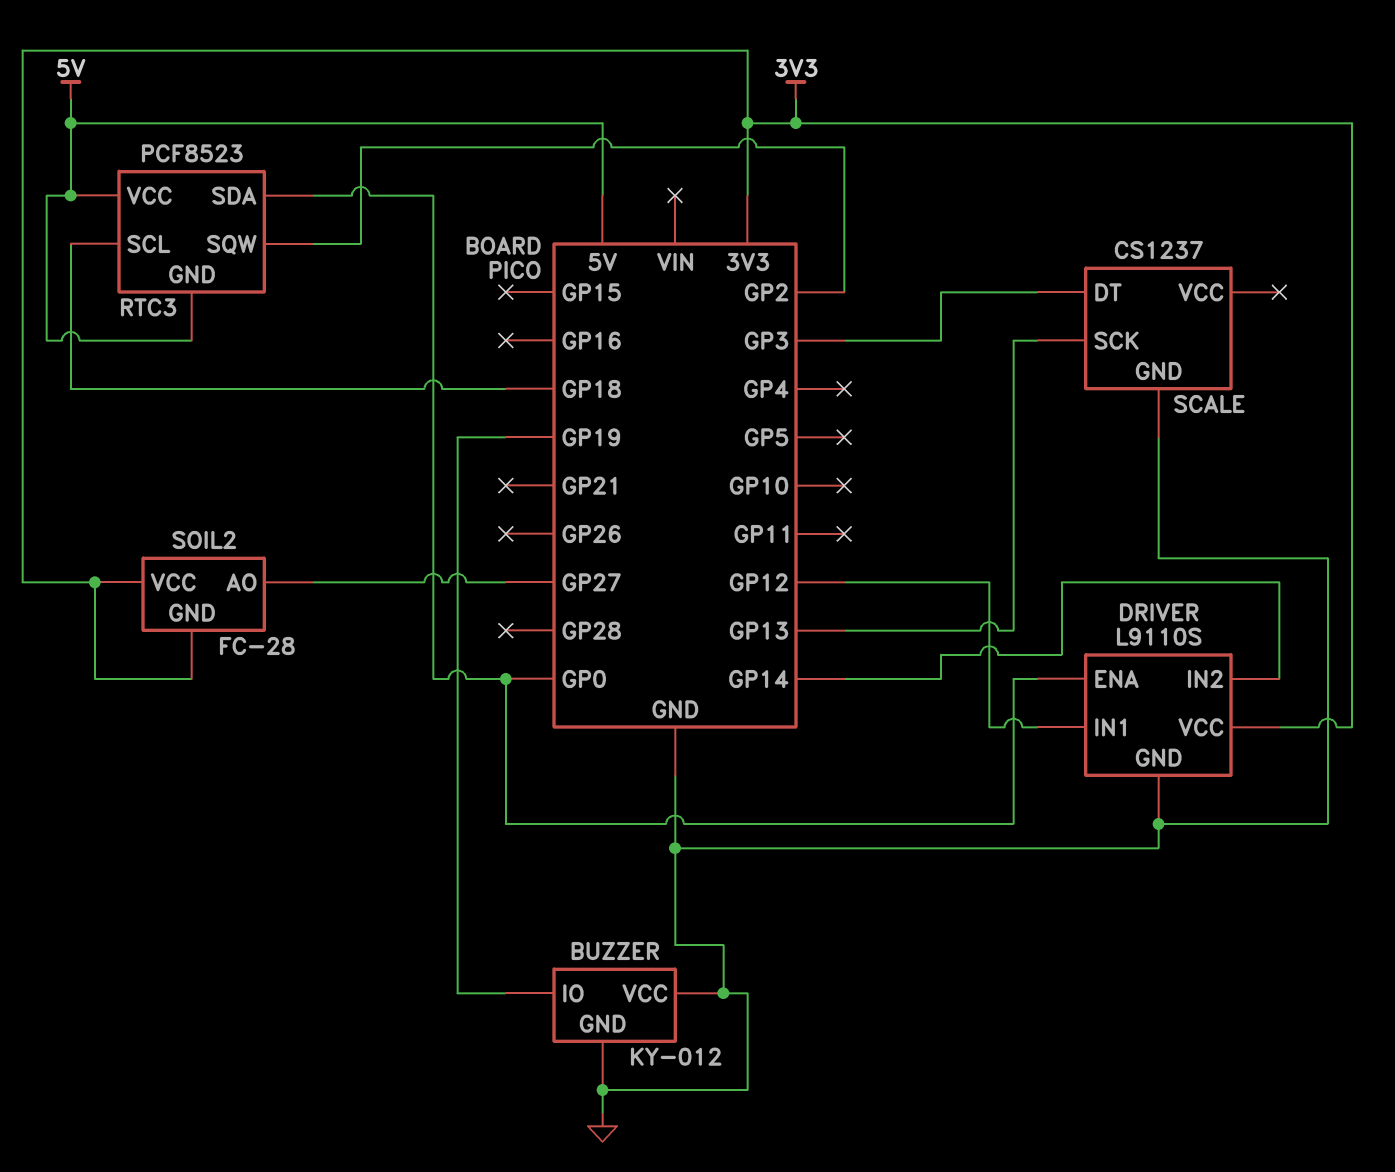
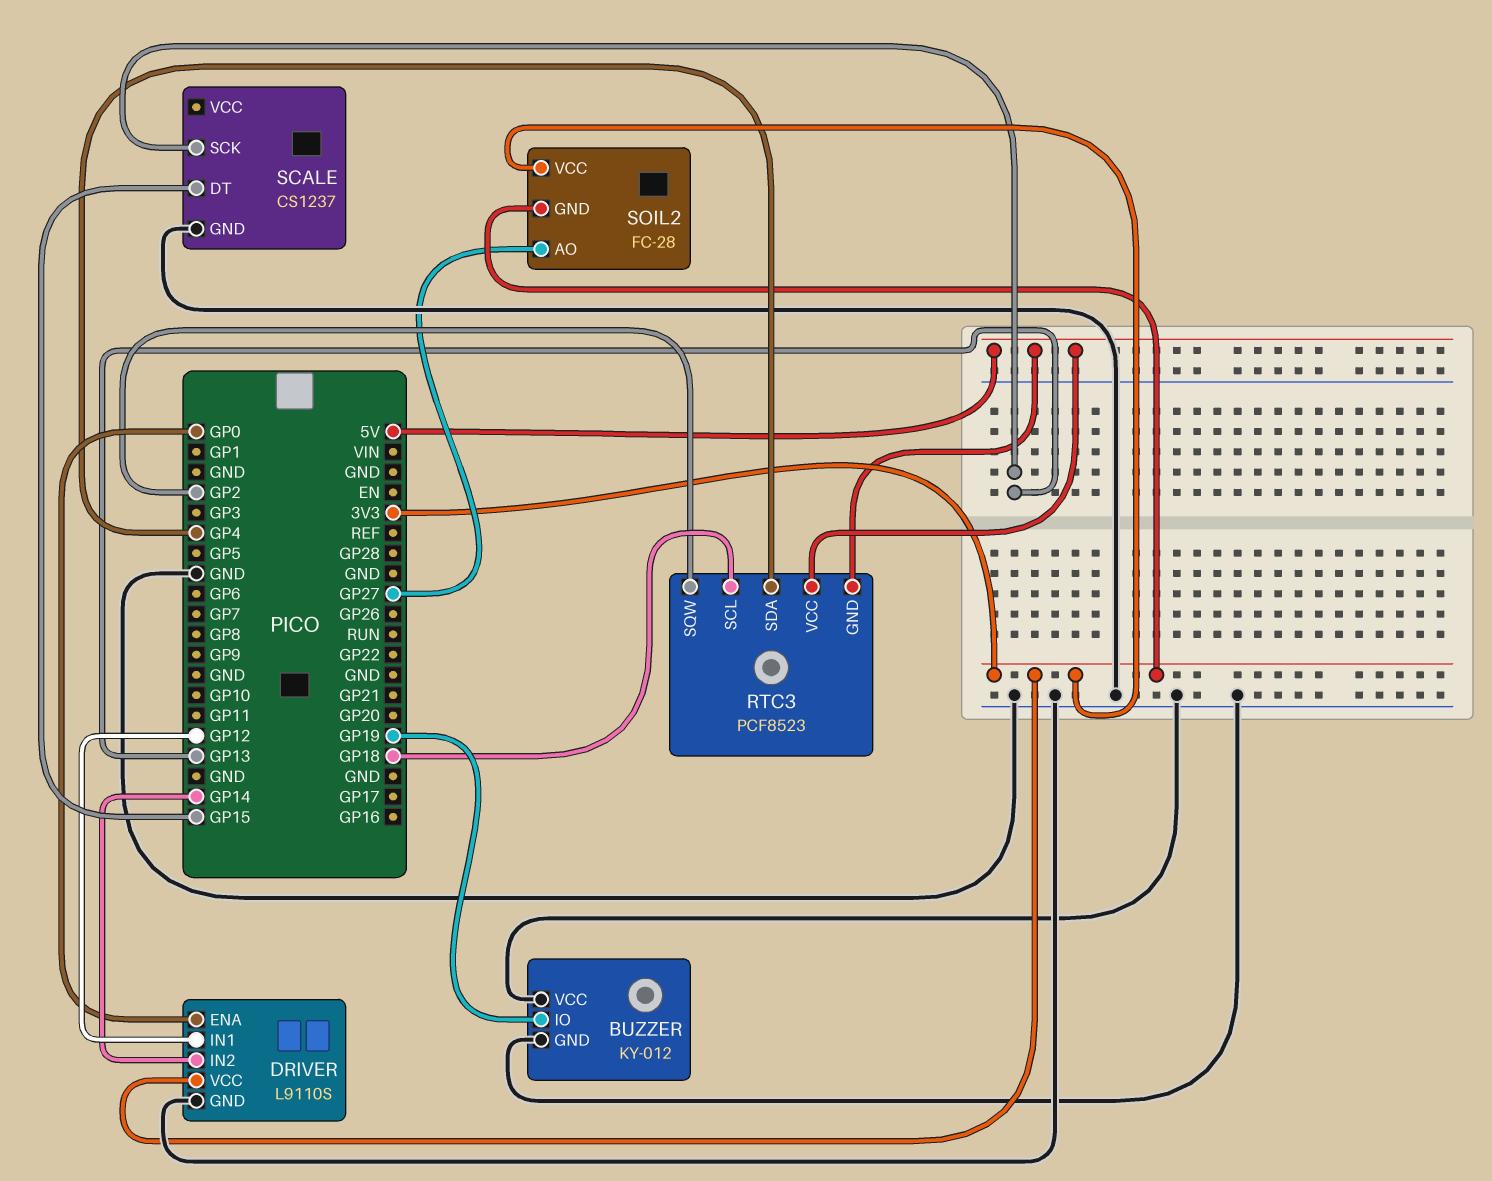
RTC3 pin SDA: GP0 -> GP4
SCALE pin DT: GP3 -> GP15

